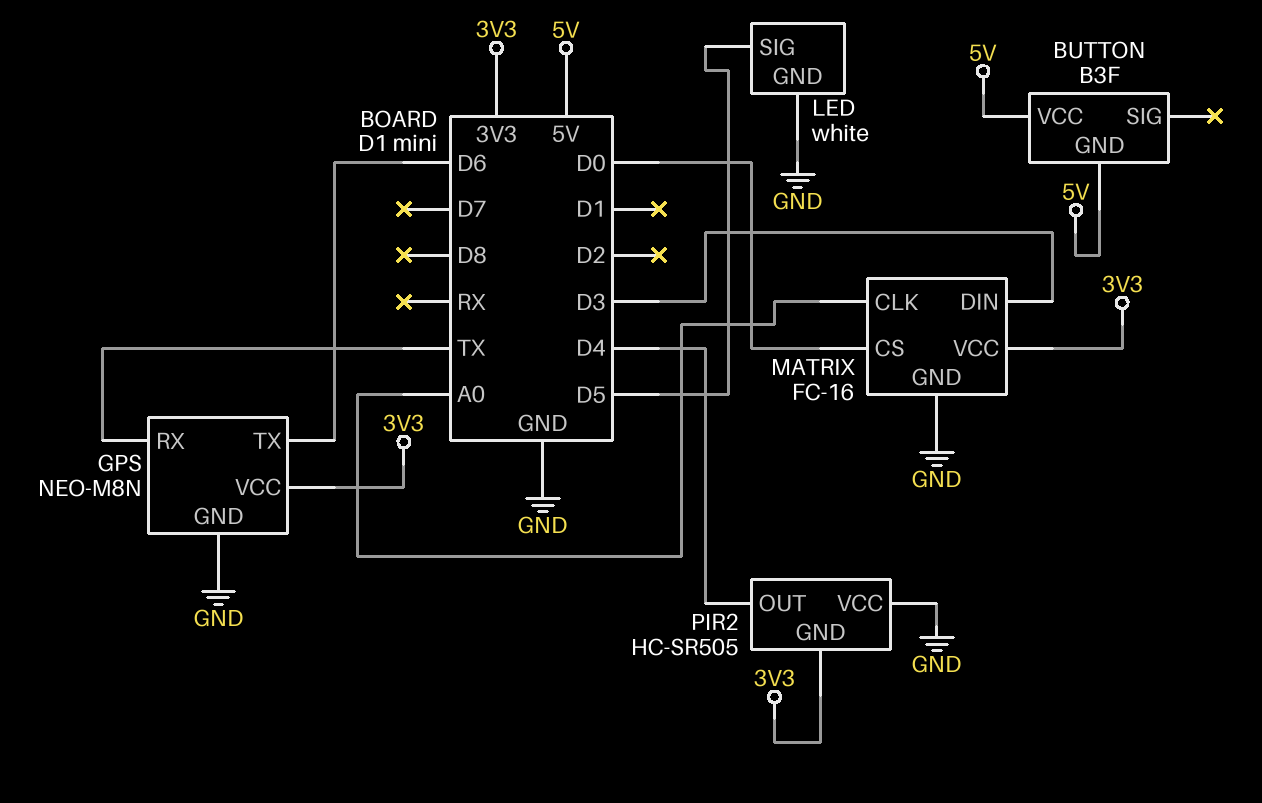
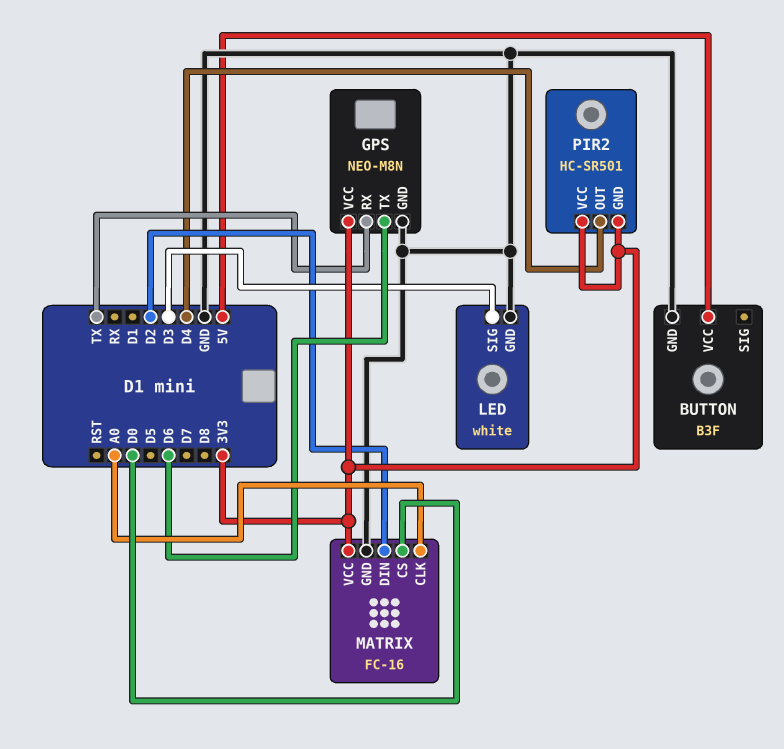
BUTTON pin GND: 5V -> GND
LED pin SIG: D5 -> D3
MATRIX pin DIN: D3 -> D2
PIR2: HC-SR505 -> HC-SR501
PIR2 pin VCC: GND -> 3V3

